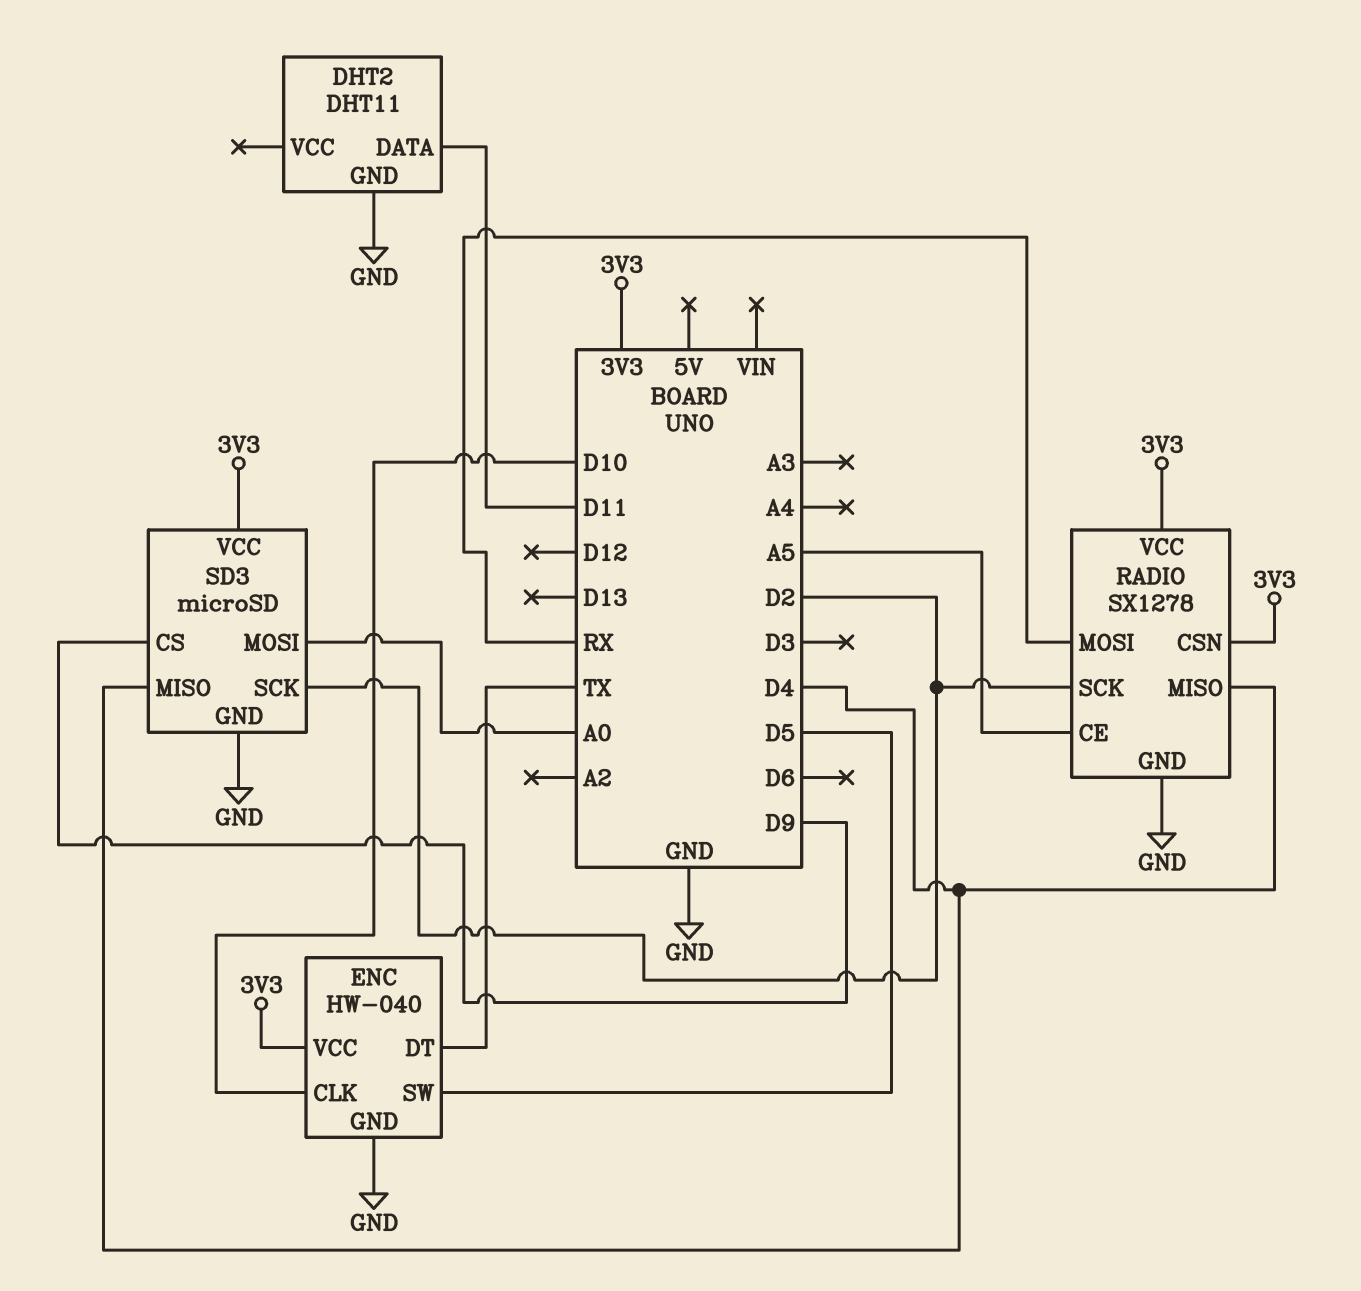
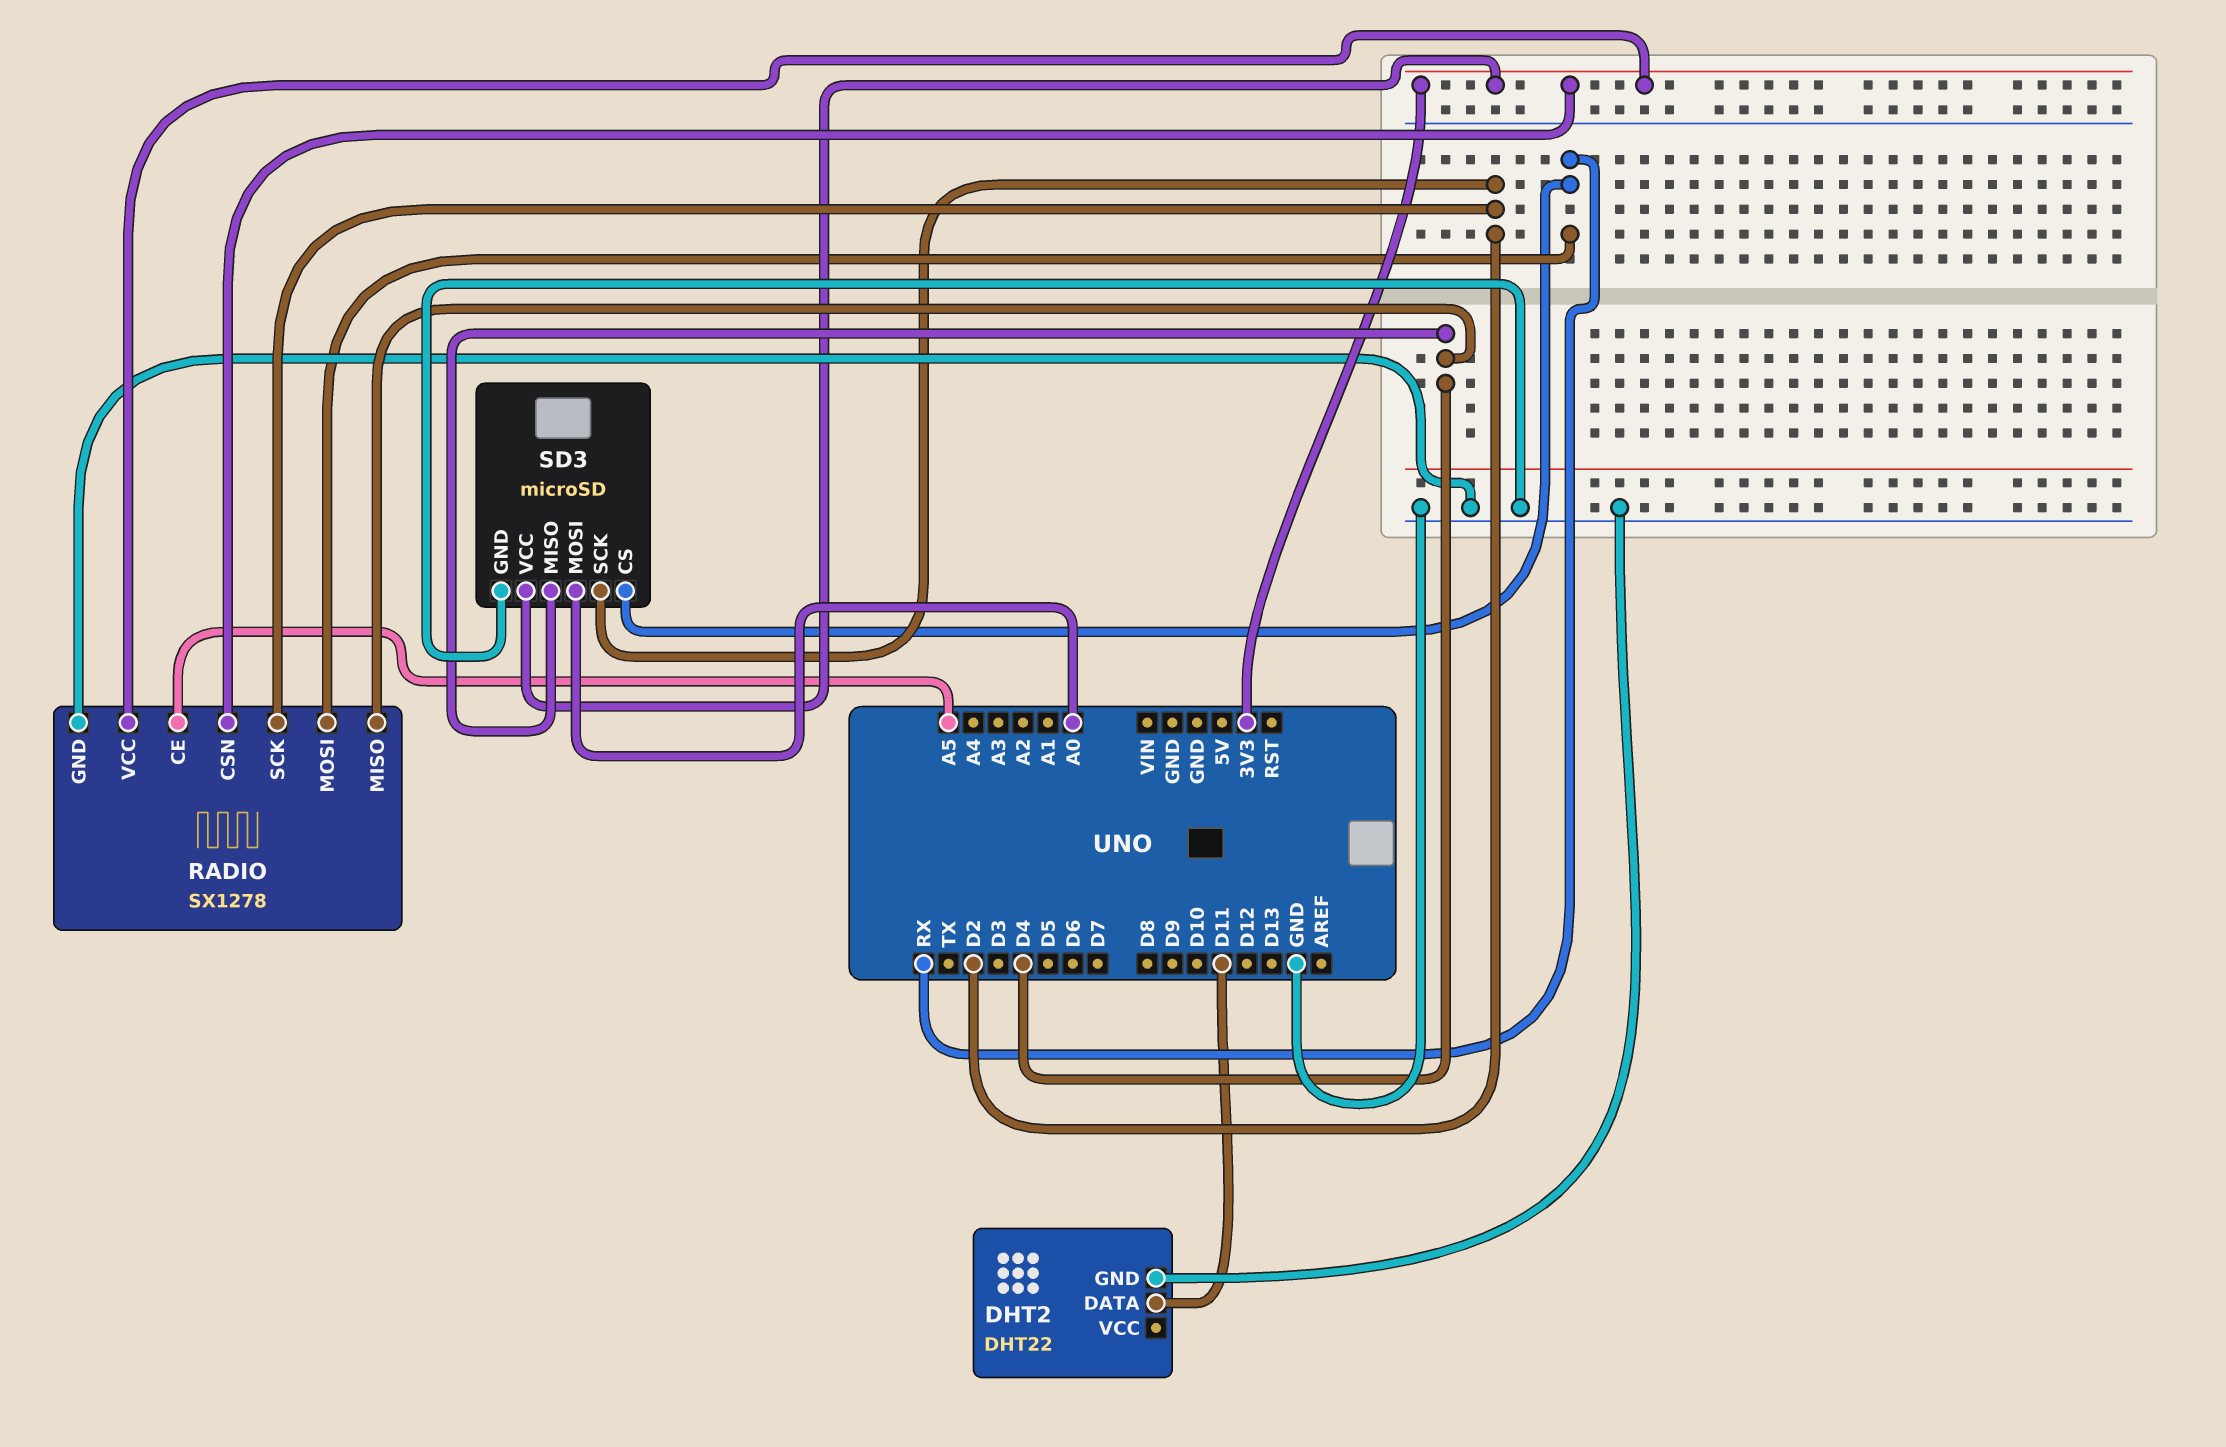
DHT2: DHT11 -> DHT22
ENC: HW-040 -> none
ENC pin CLK: D10 -> none
ENC pin DT: TX -> none
ENC pin GND: GND -> none
ENC pin SW: D5 -> none
ENC pin VCC: 3V3 -> none
SD3 pin CS: D9 -> RX

